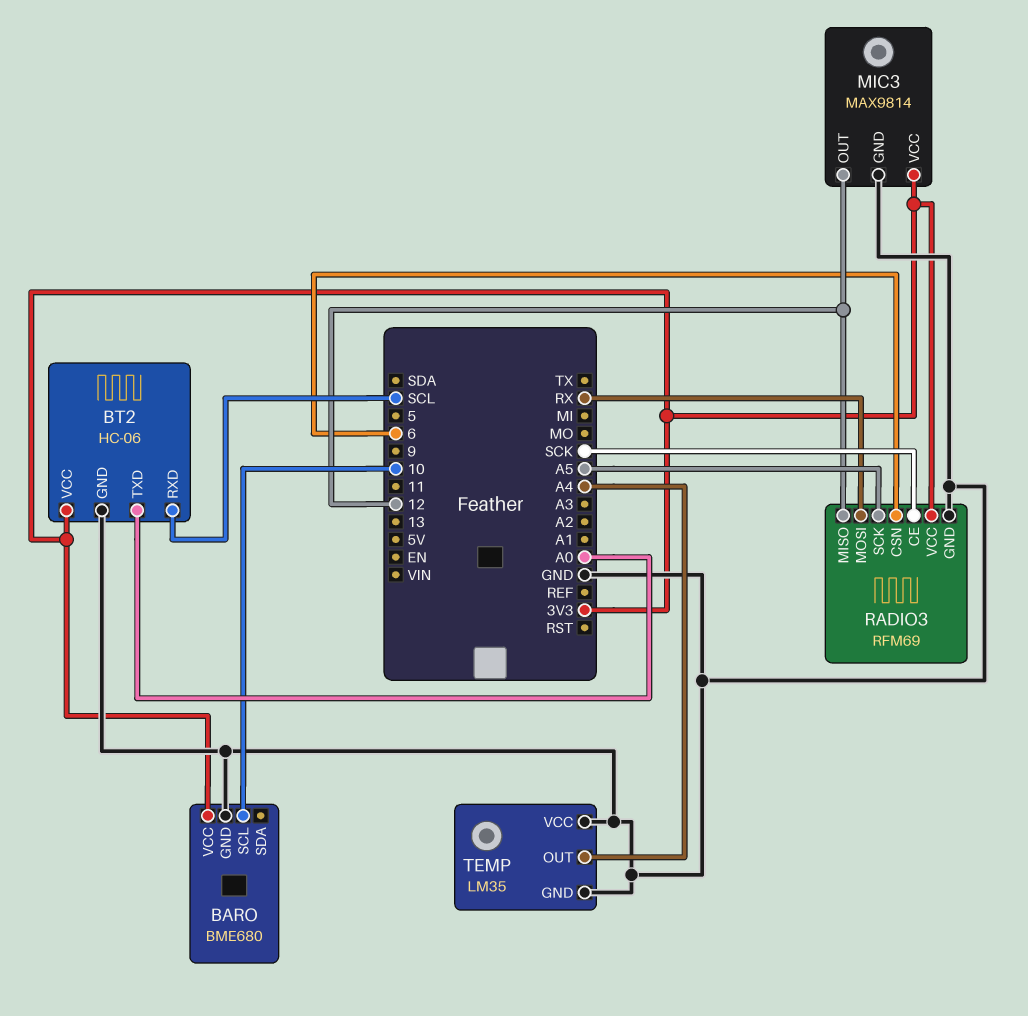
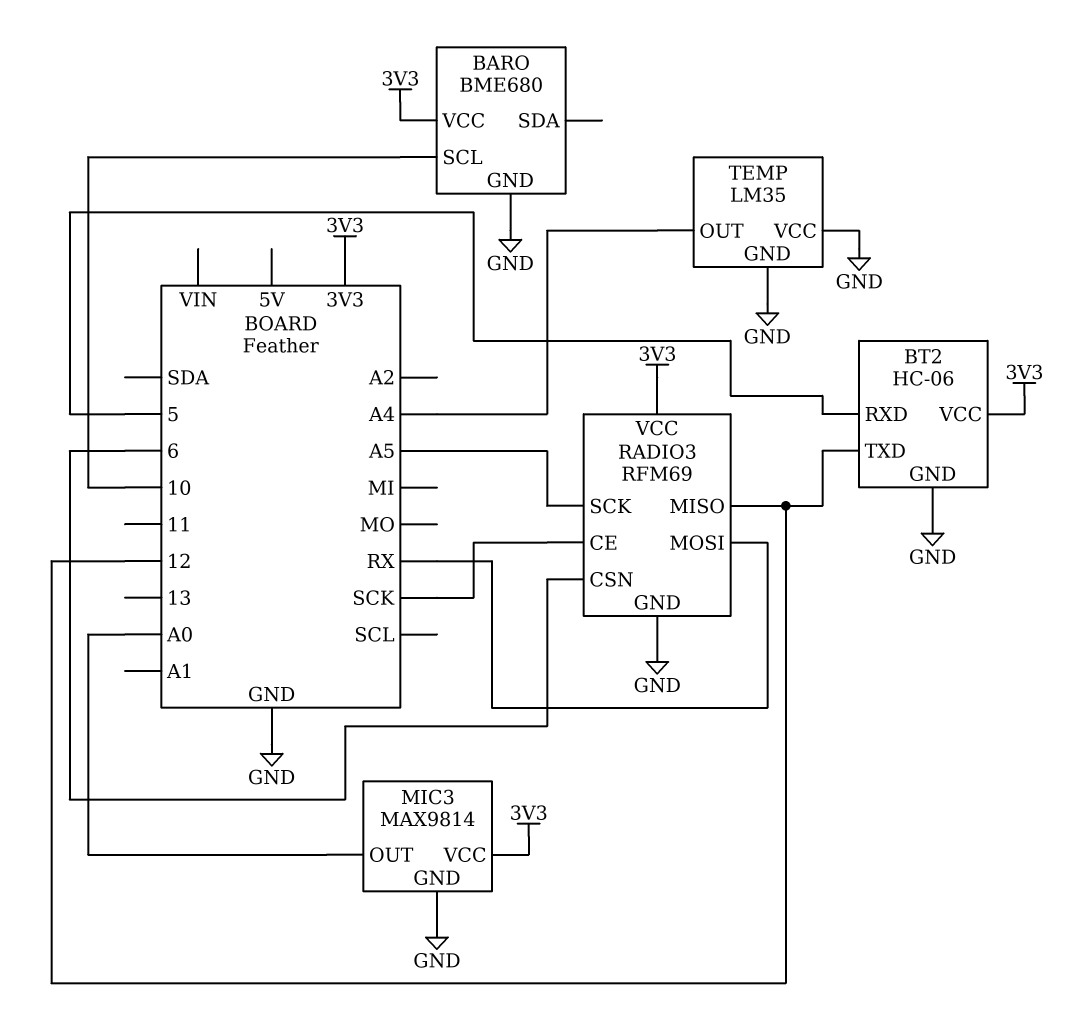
BT2 pin RXD: SCL -> 5
BT2 pin TXD: A0 -> 12
MIC3 pin OUT: 12 -> A0

